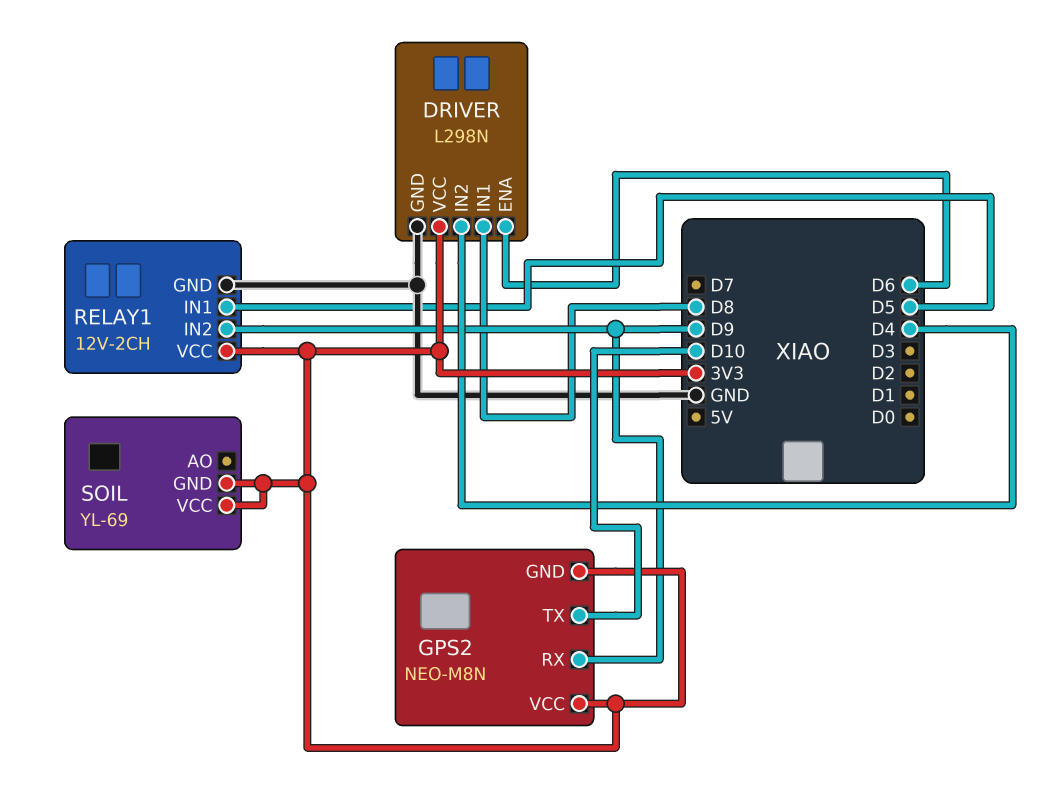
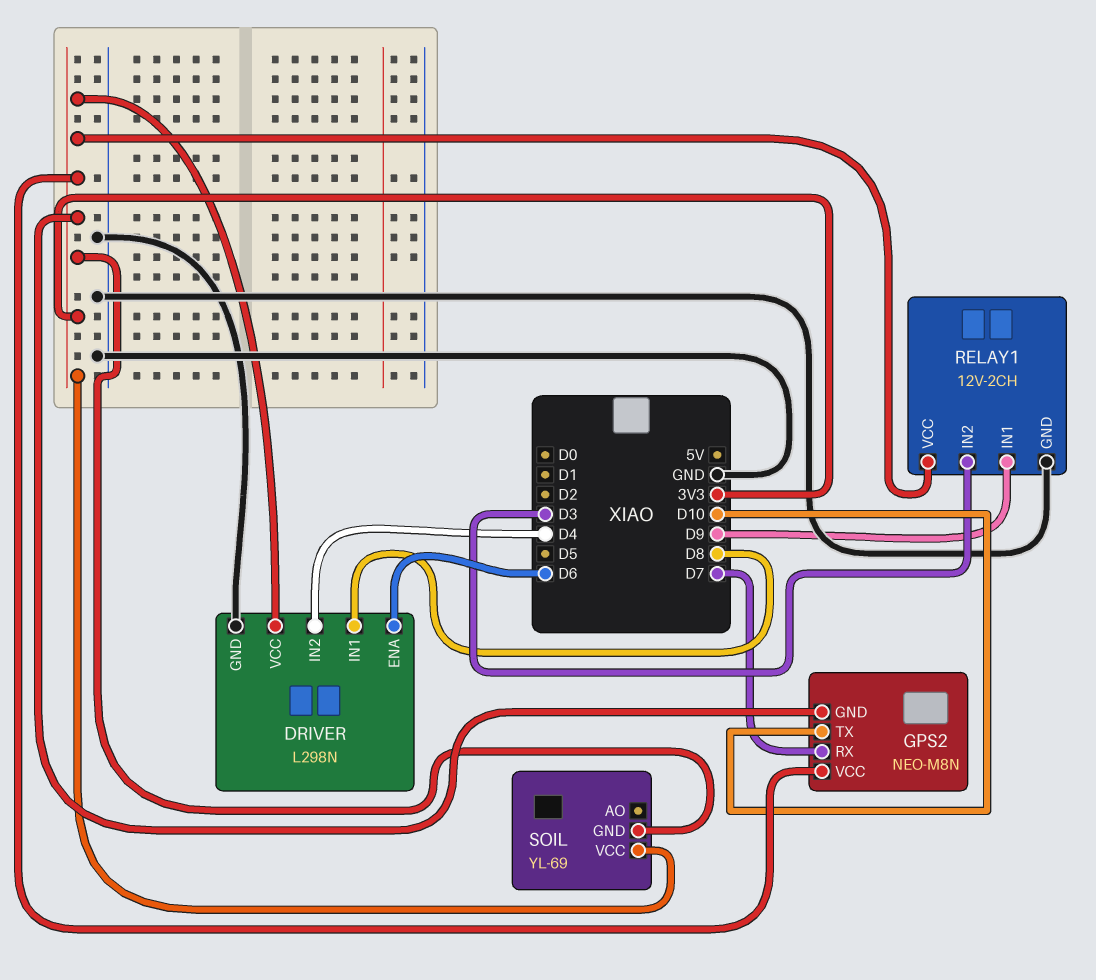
GPS2 pin RX: D9 -> D7
RELAY1 pin IN1: D5 -> D9
RELAY1 pin IN2: D9 -> D3

